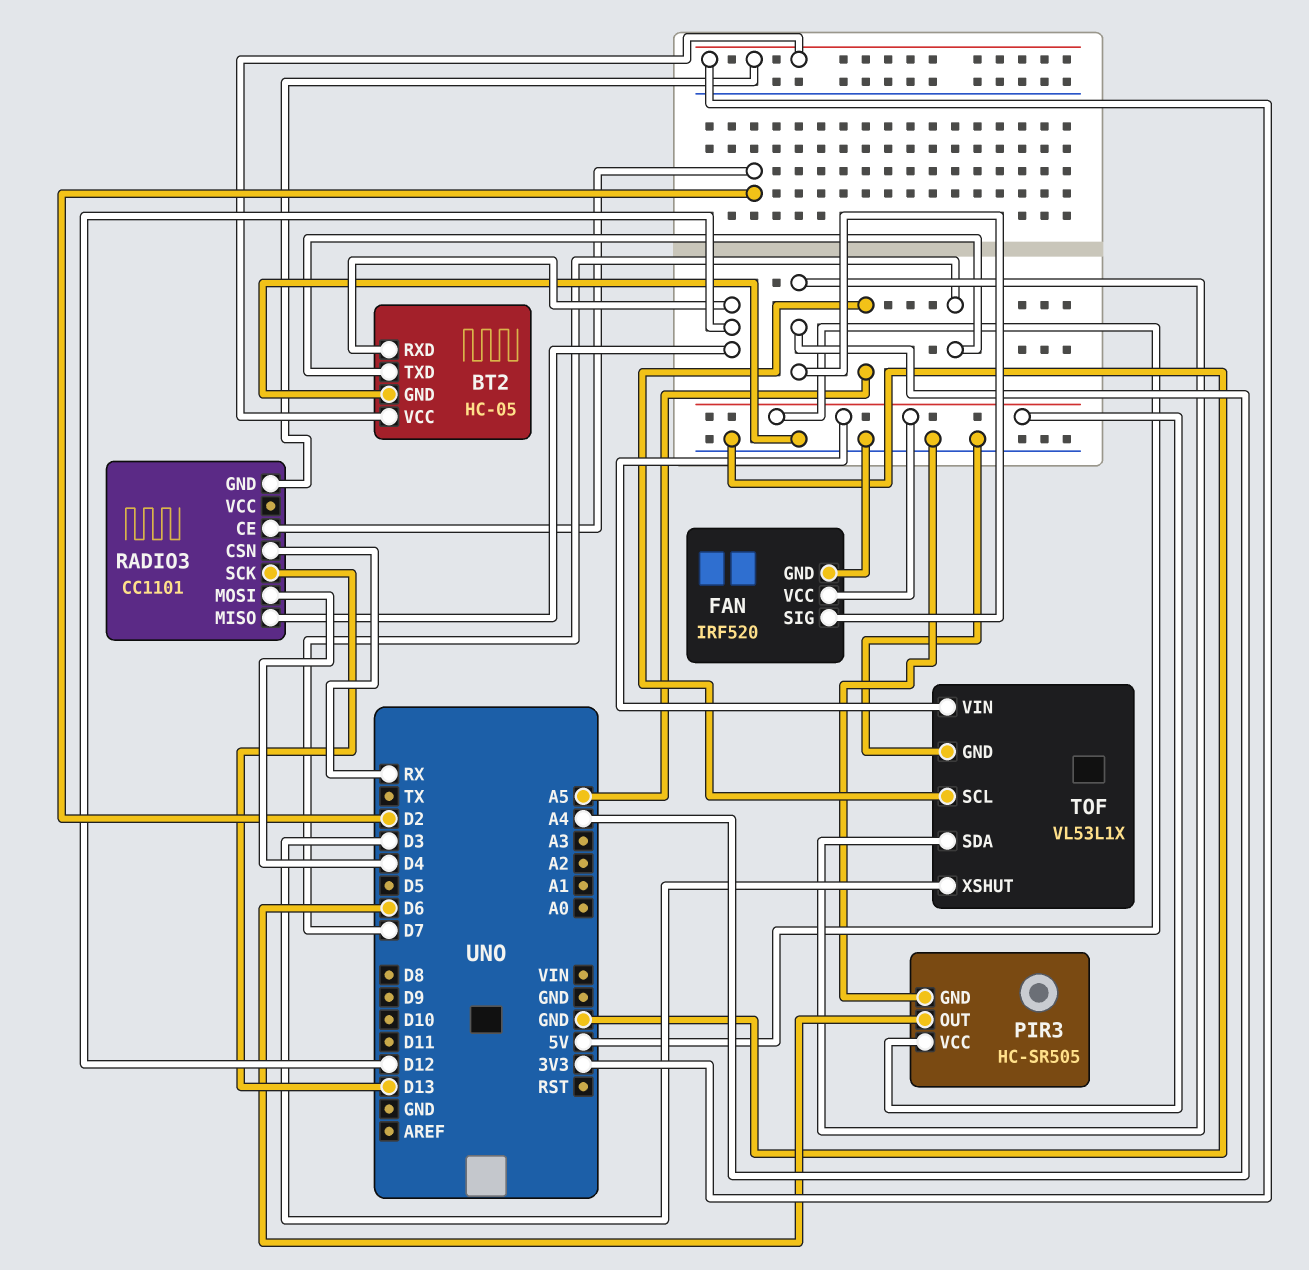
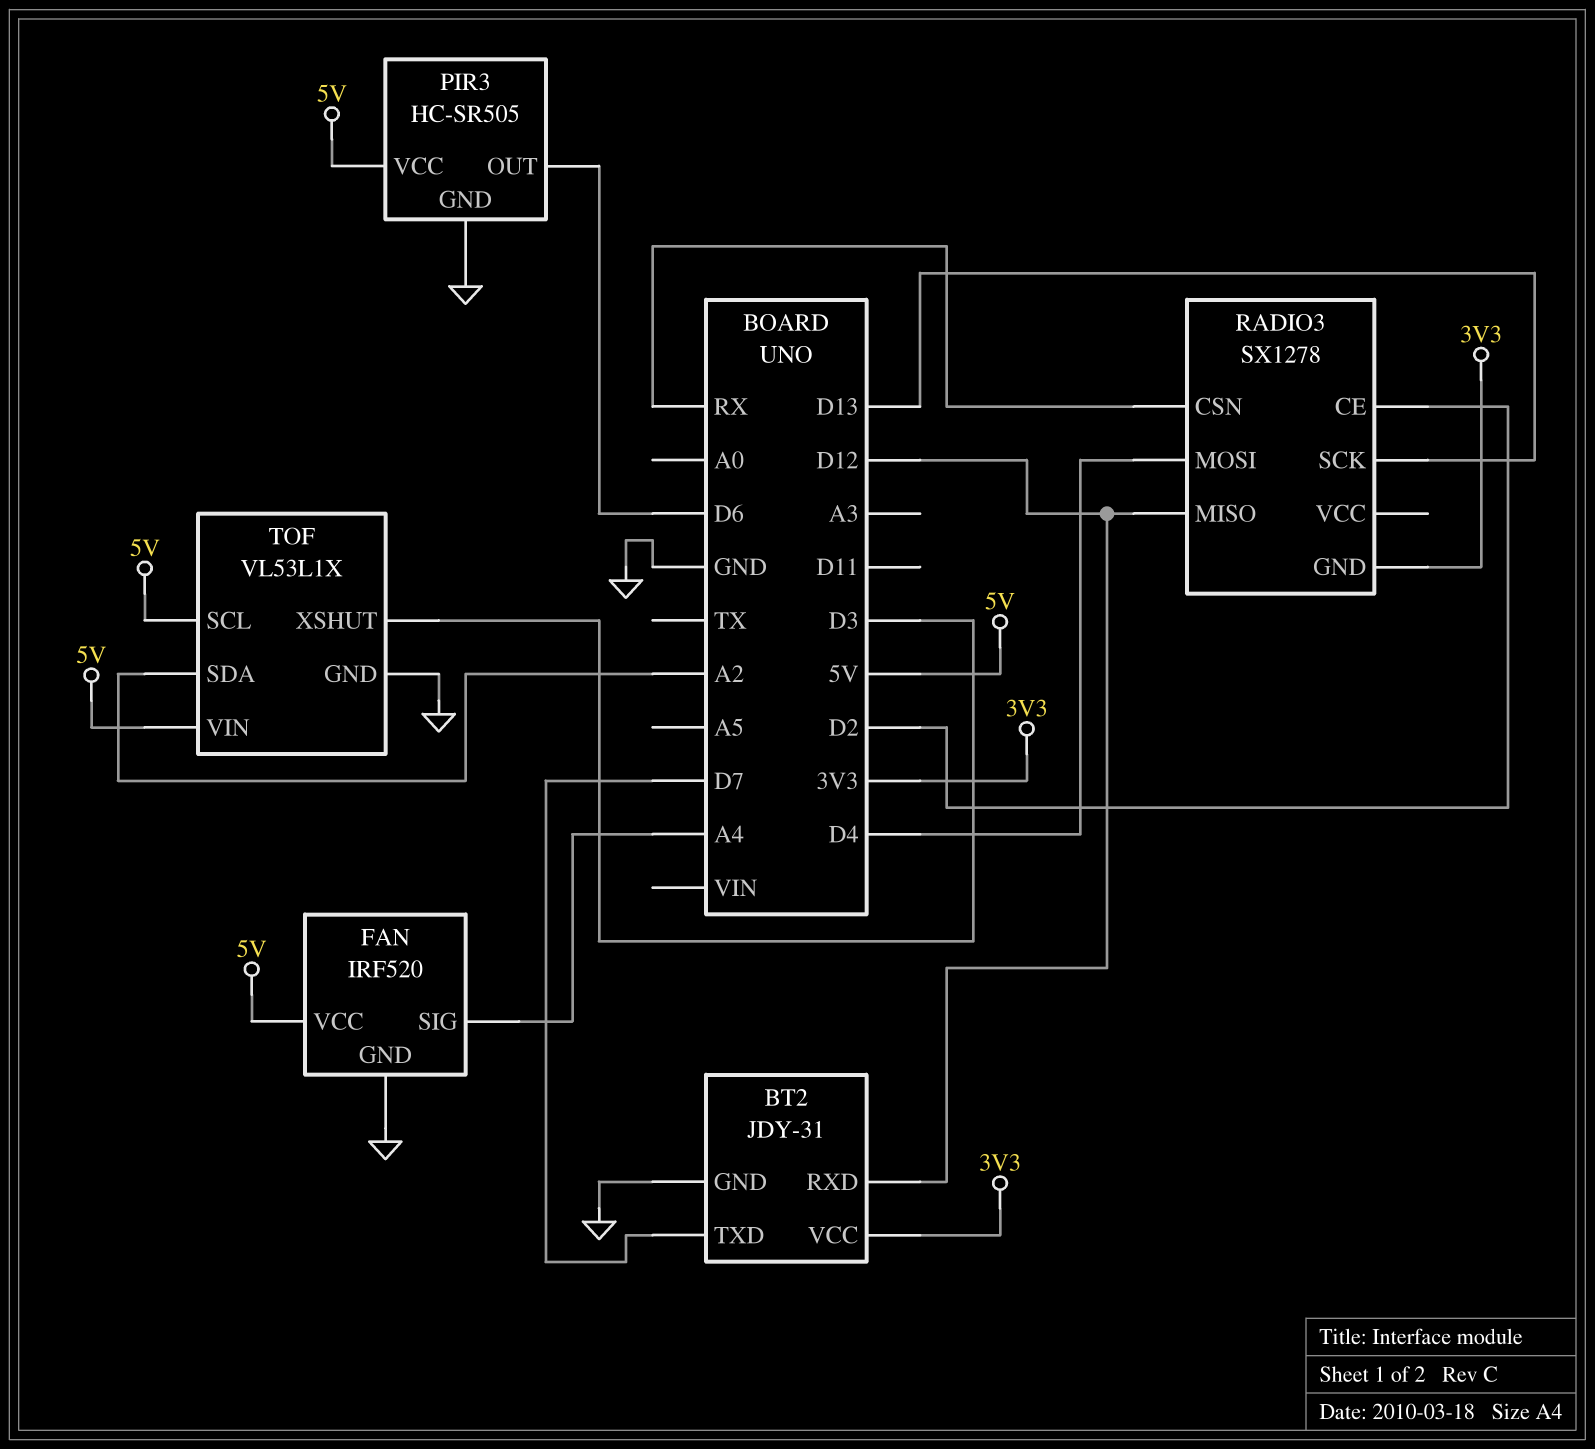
BT2: HC-05 -> JDY-31
RADIO3: CC1101 -> SX1278
TOF pin SCL: A5 -> 5V
TOF pin SDA: A4 -> A2

